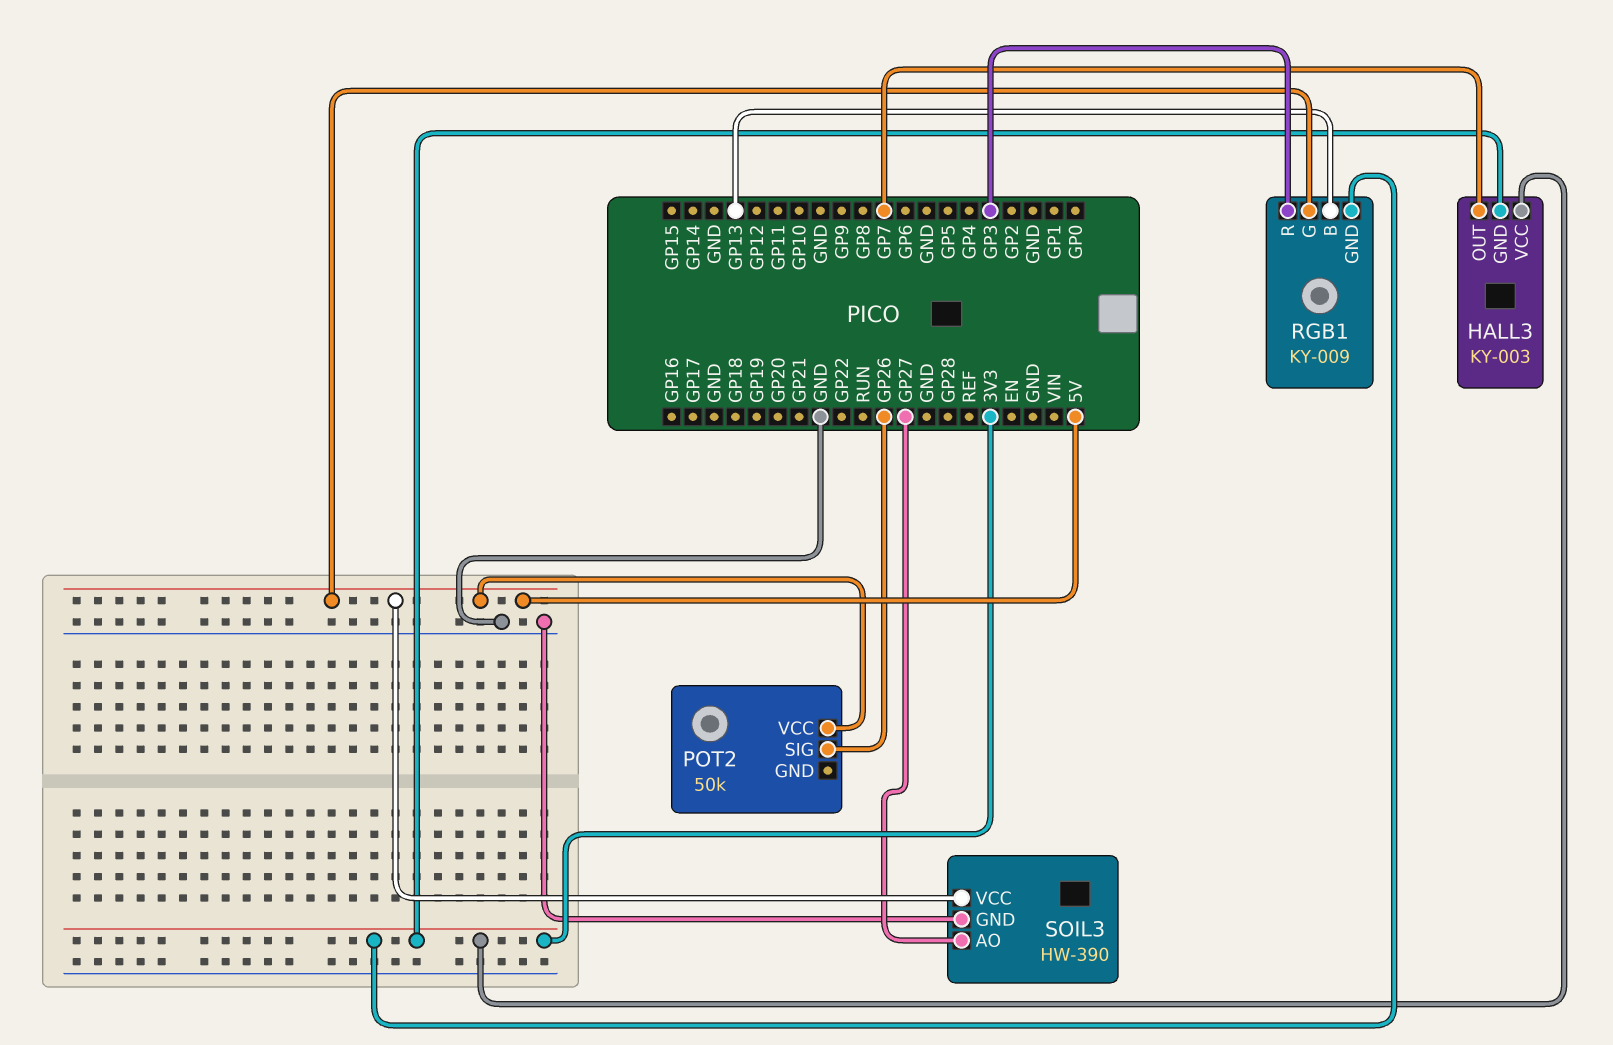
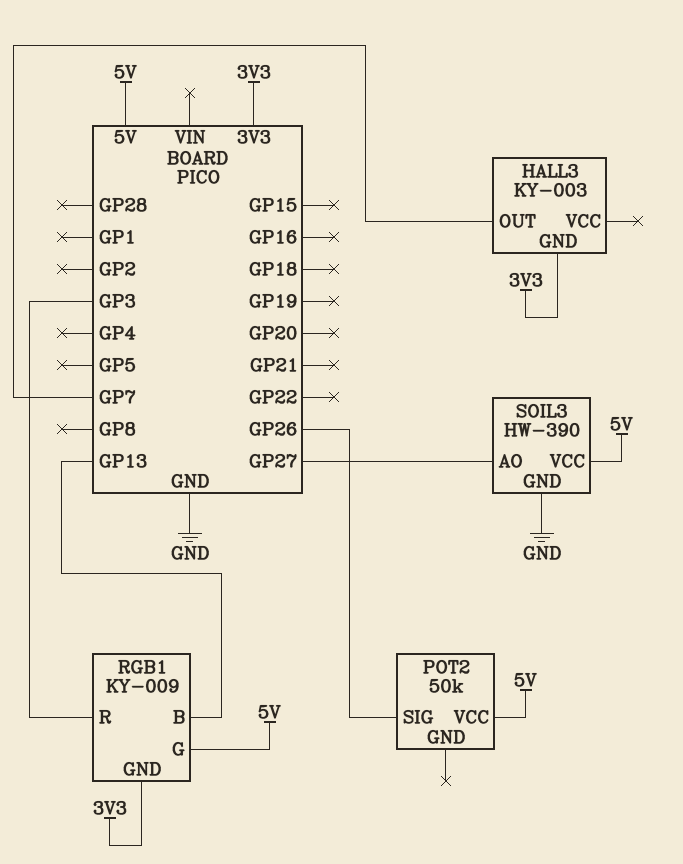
HALL3 pin VCC: 3V3 -> none

